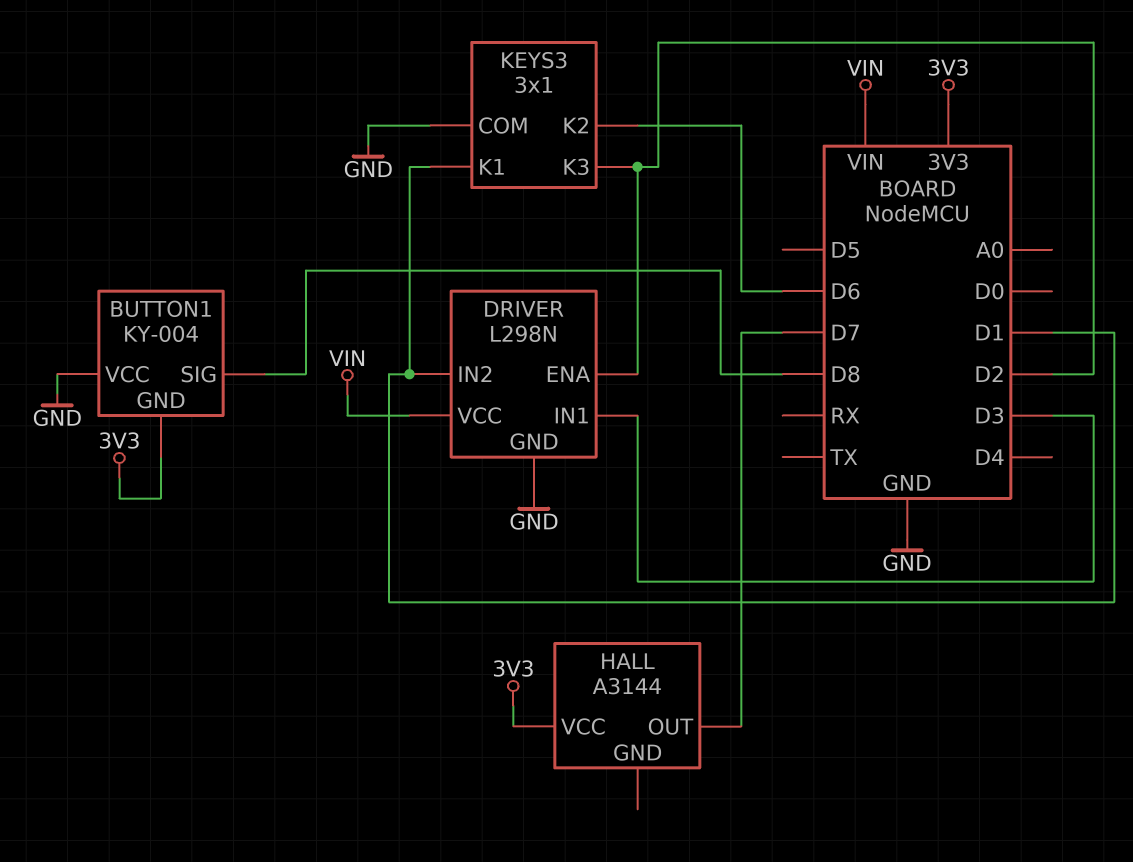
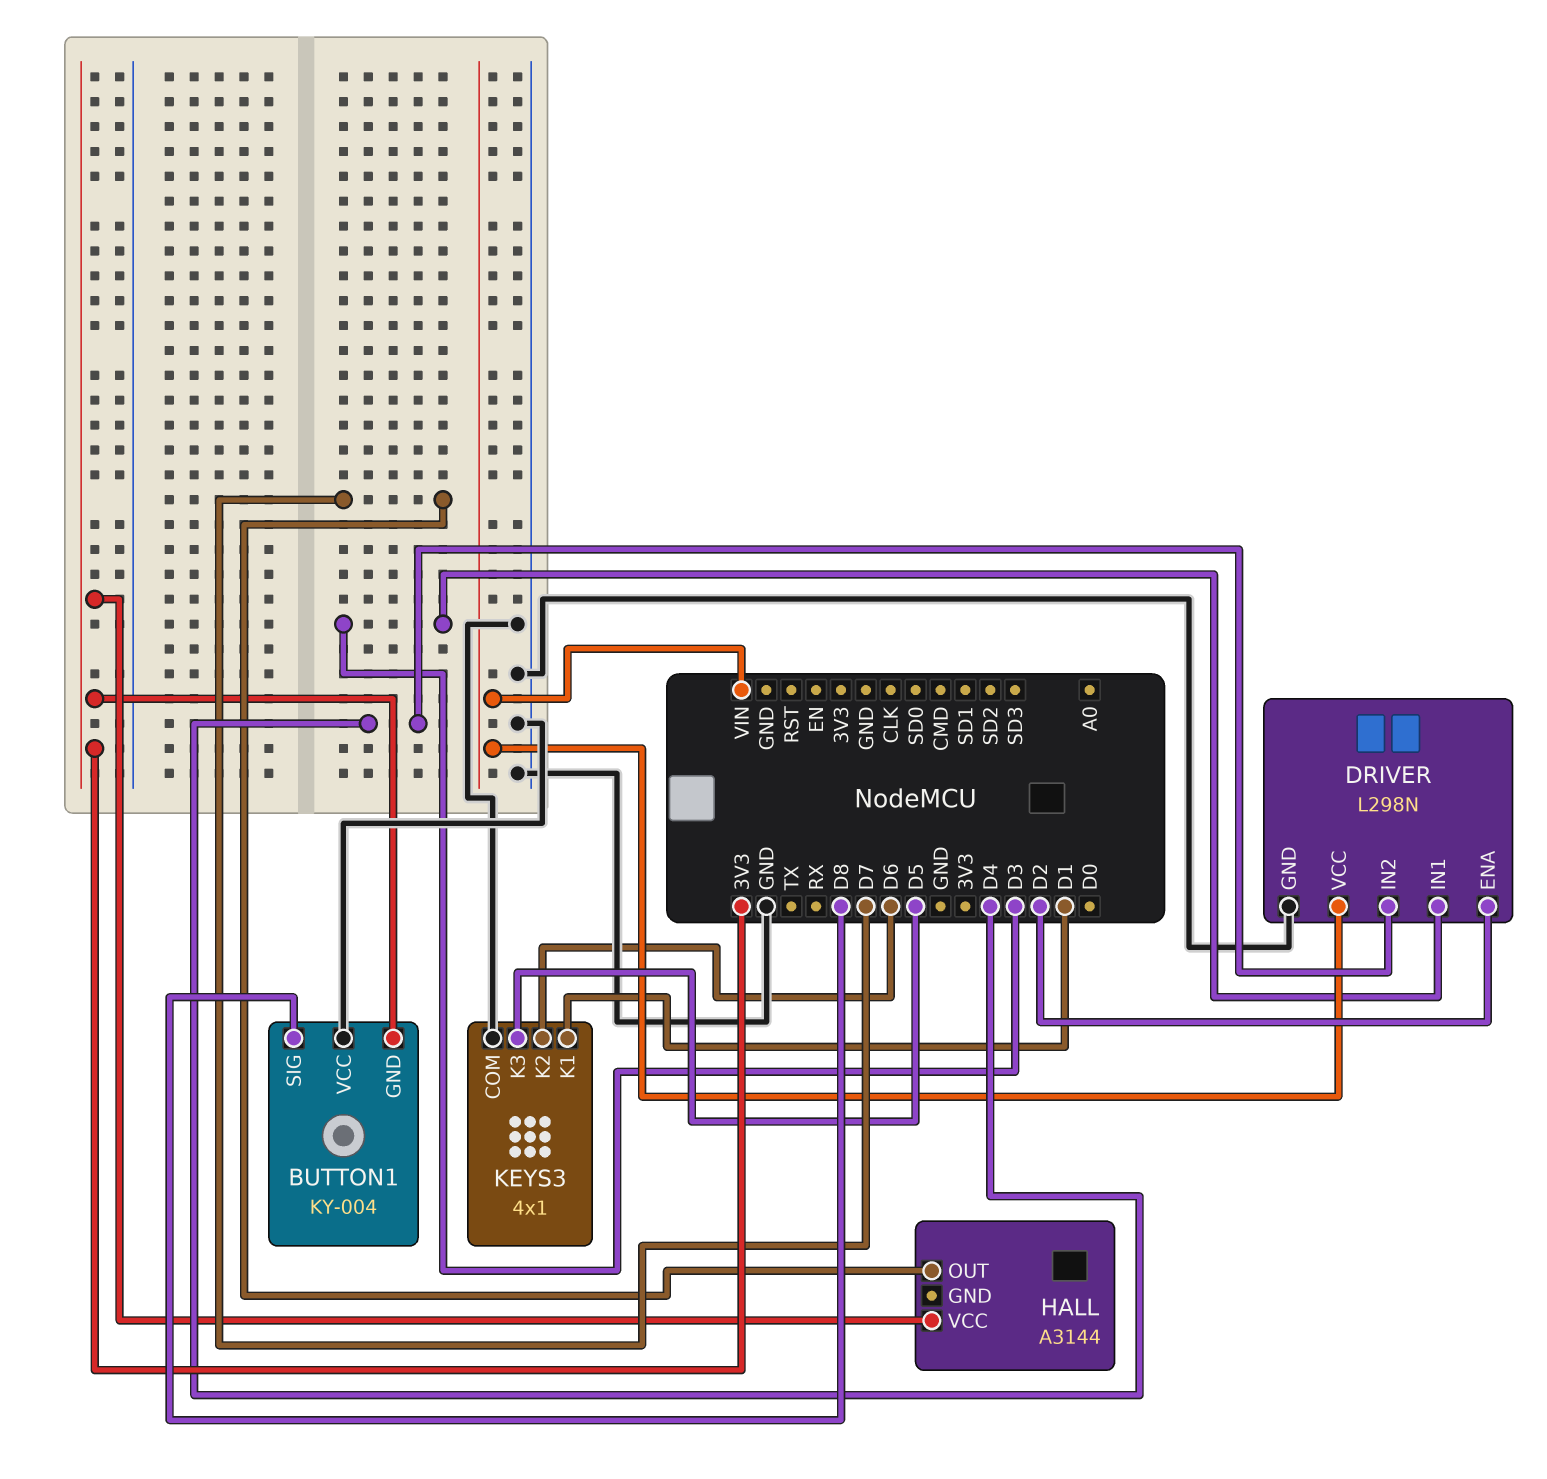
DRIVER pin IN2: D1 -> D4
KEYS3: 3x1 -> 4x1
KEYS3 pin K3: D2 -> D5

